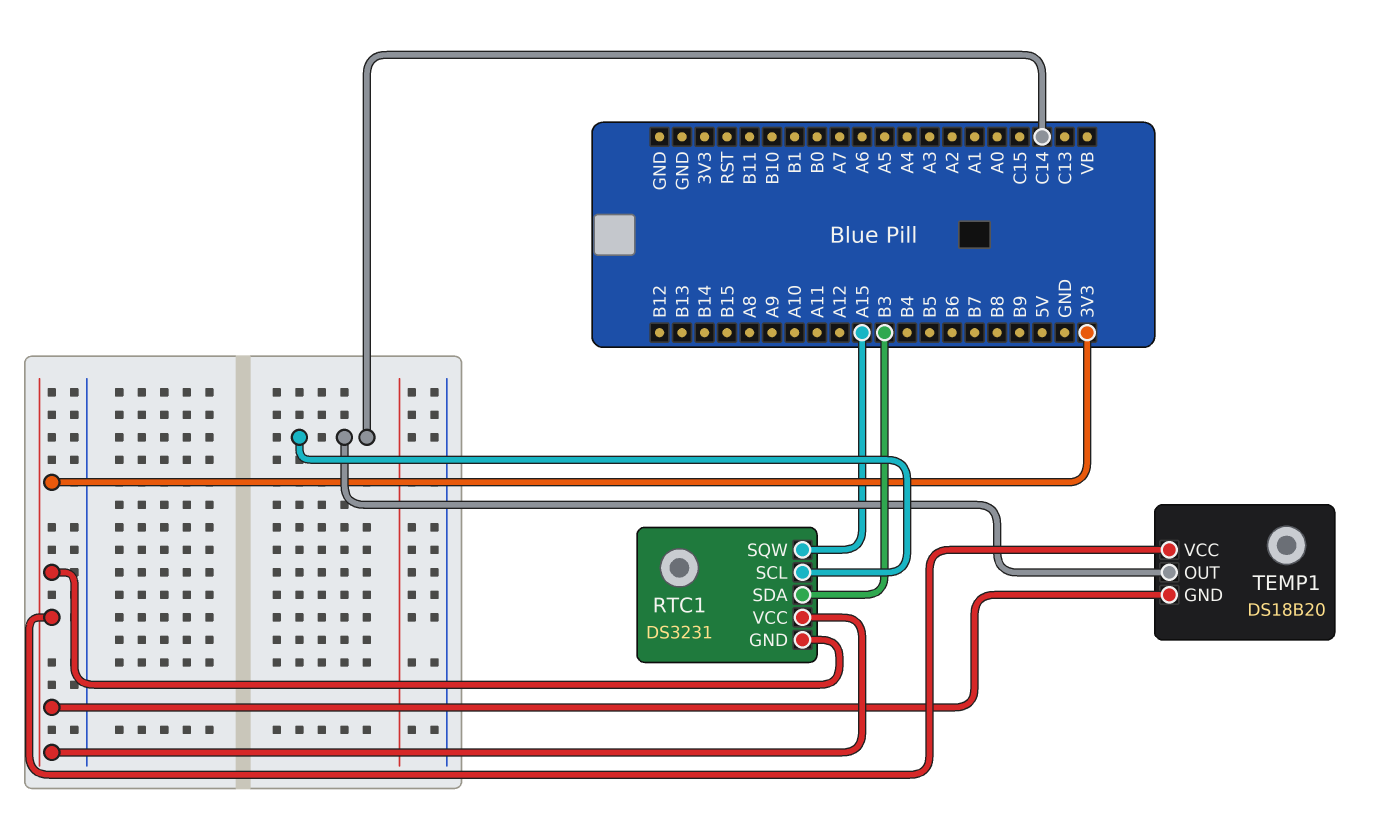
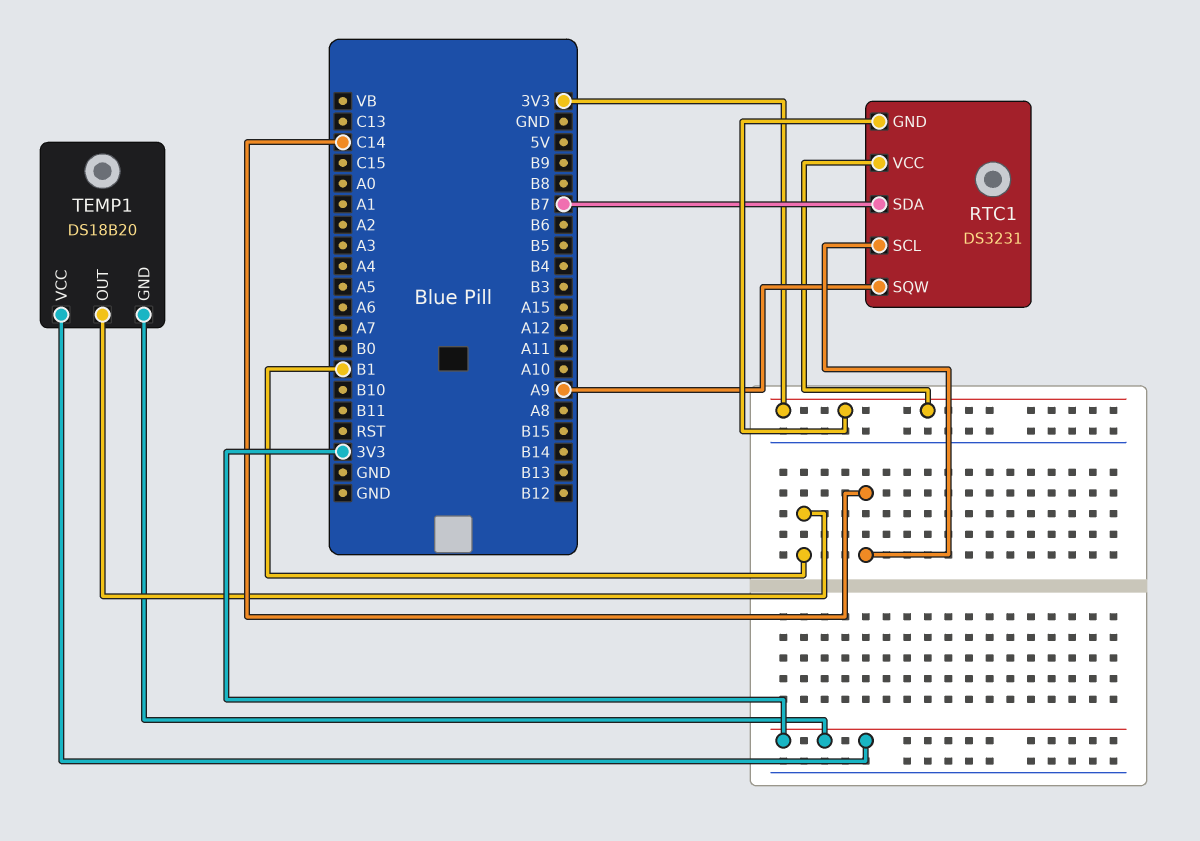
RTC1 pin SDA: B3 -> B7
RTC1 pin SQW: A15 -> A9
TEMP1 pin OUT: C14 -> B1

